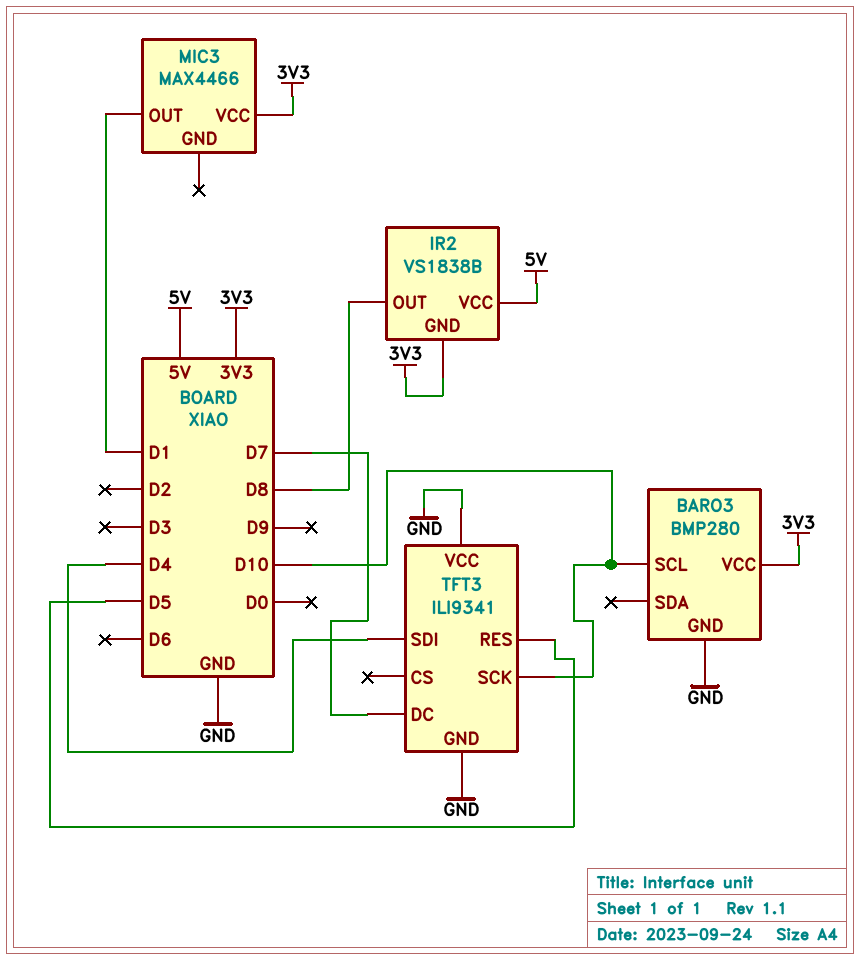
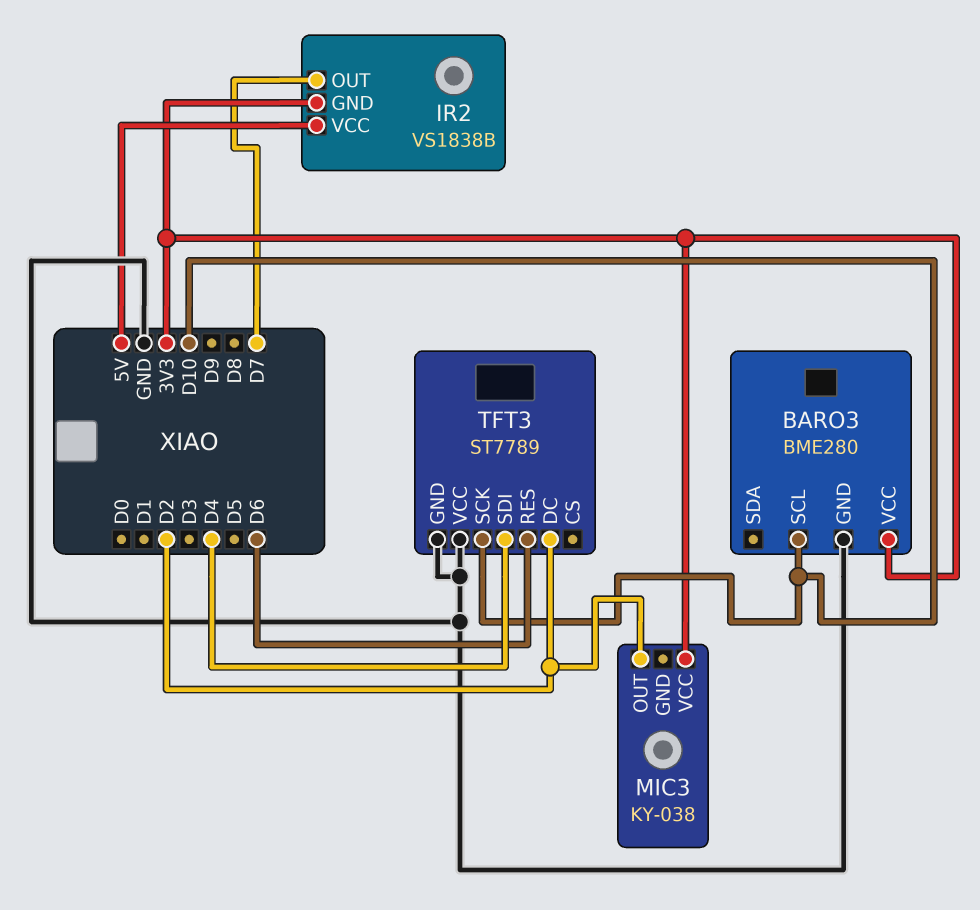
BARO3: BMP280 -> BME280
IR2 pin OUT: D8 -> D7
MIC3: MAX4466 -> KY-038
MIC3 pin OUT: D1 -> D2
TFT3: ILI9341 -> ST7789
TFT3 pin DC: D7 -> D2
TFT3 pin RES: D5 -> D6

